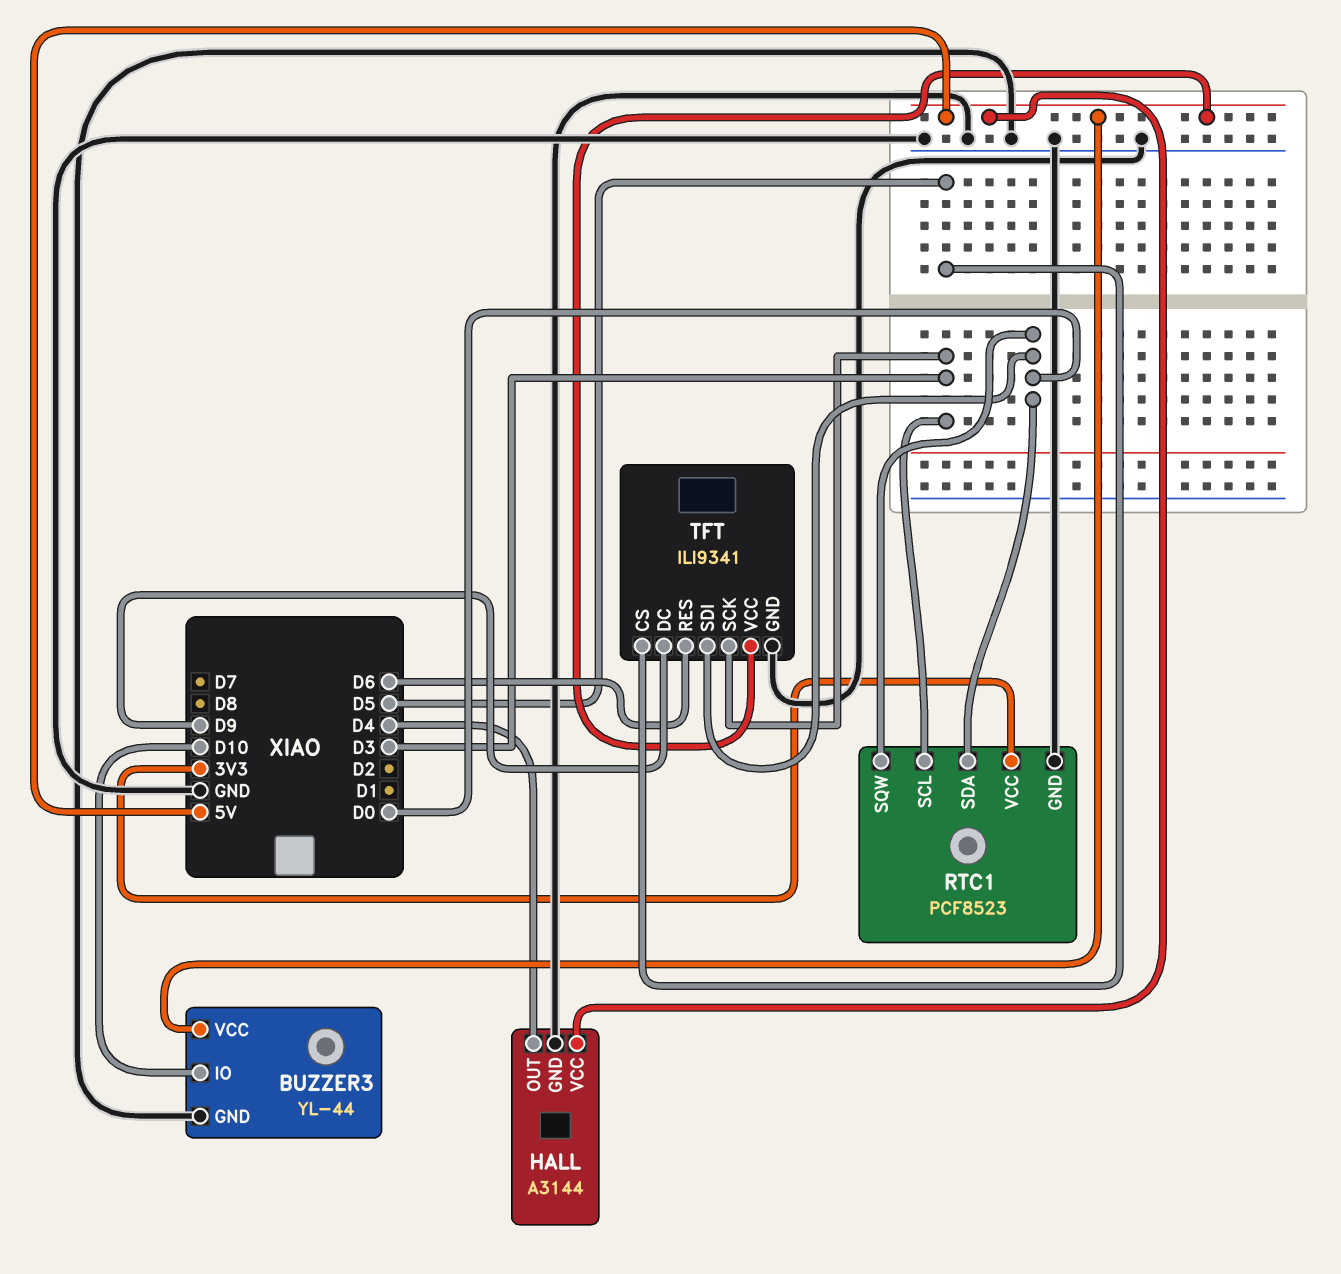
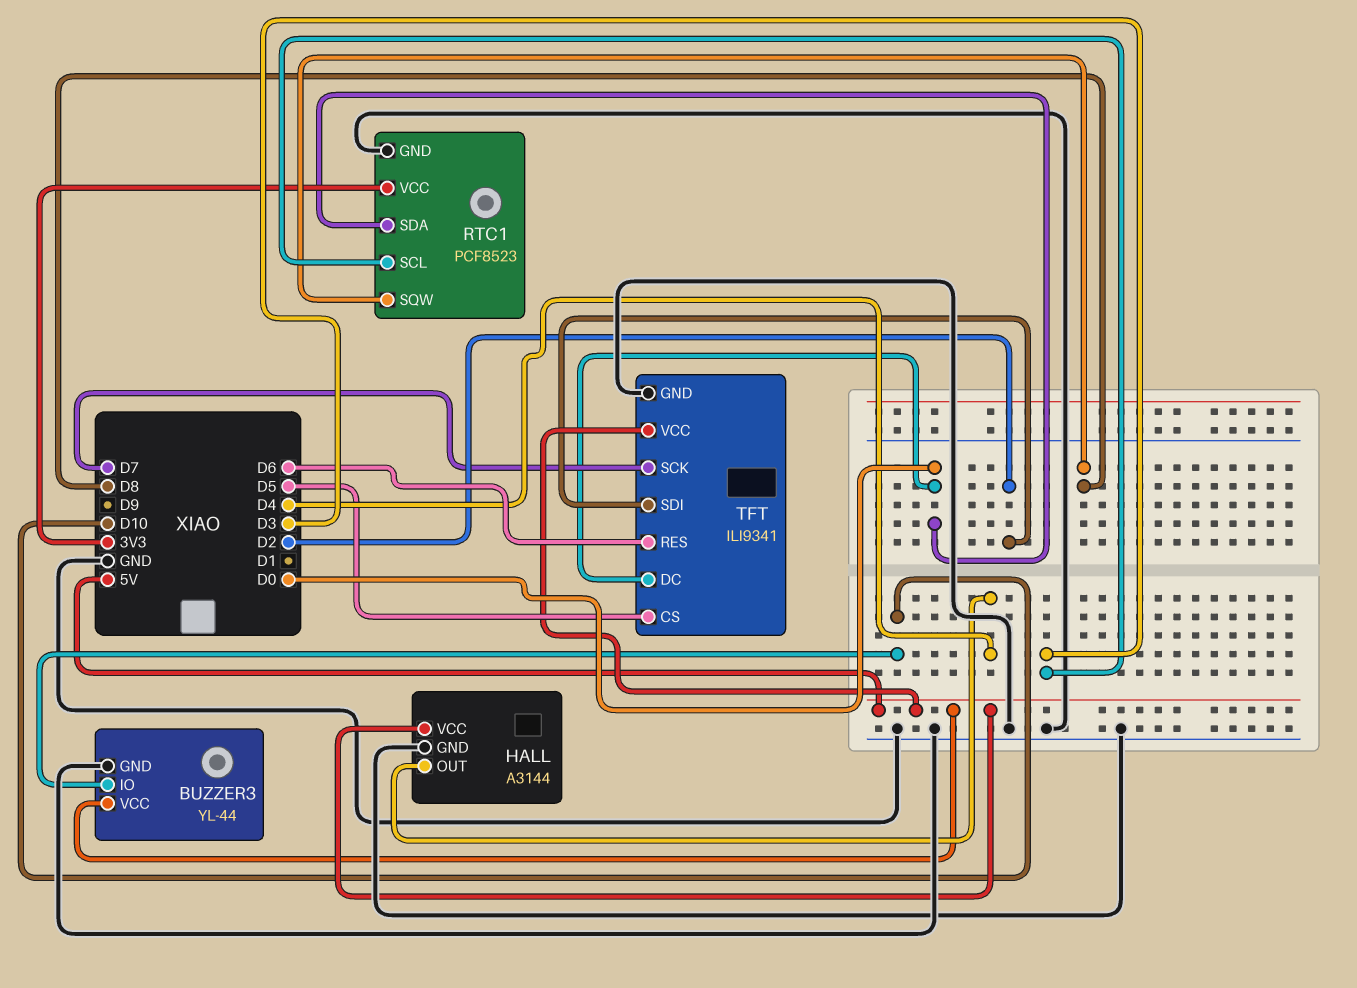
RTC1 pin SQW: D0 -> D8
TFT pin DC: D9 -> D0
TFT pin SCK: D3 -> D7
TFT pin SDI: D0 -> D2

